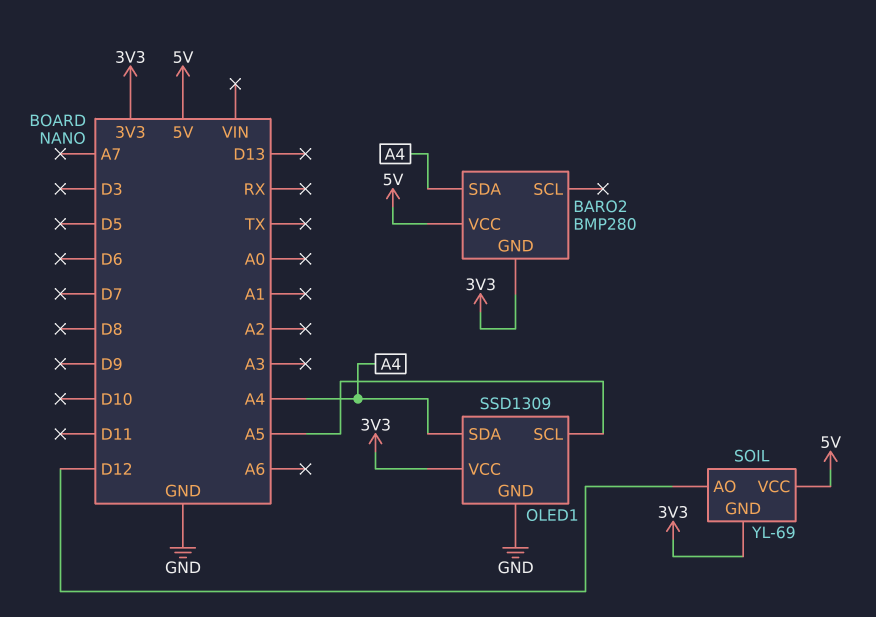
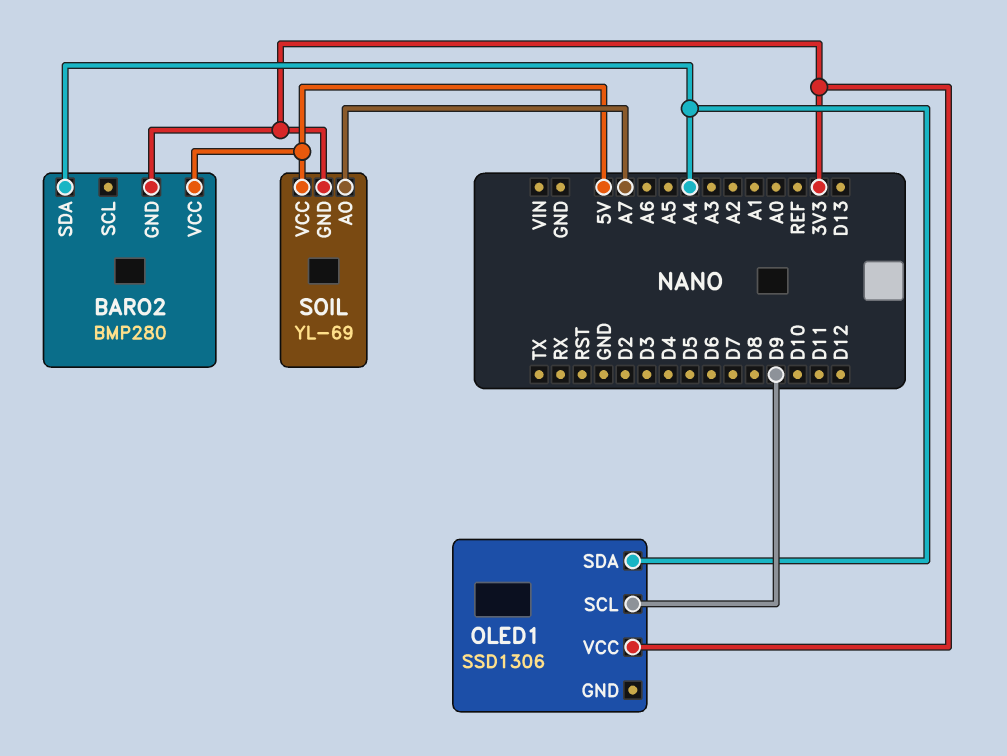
OLED1: SSD1309 -> SSD1306
OLED1 pin GND: GND -> none
OLED1 pin SCL: A5 -> D9
SOIL pin AO: D12 -> A7

